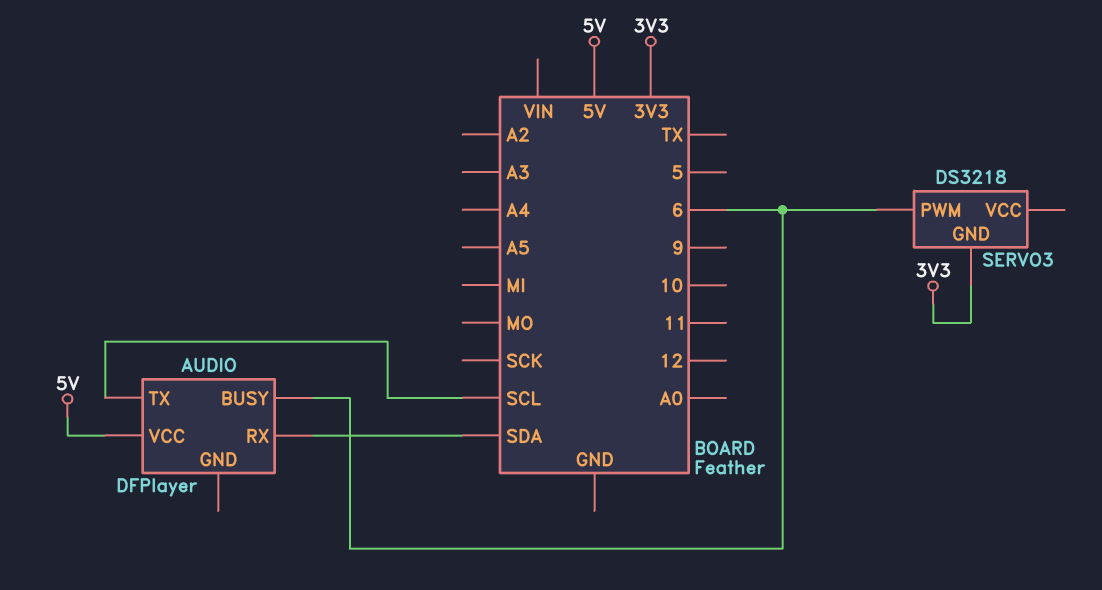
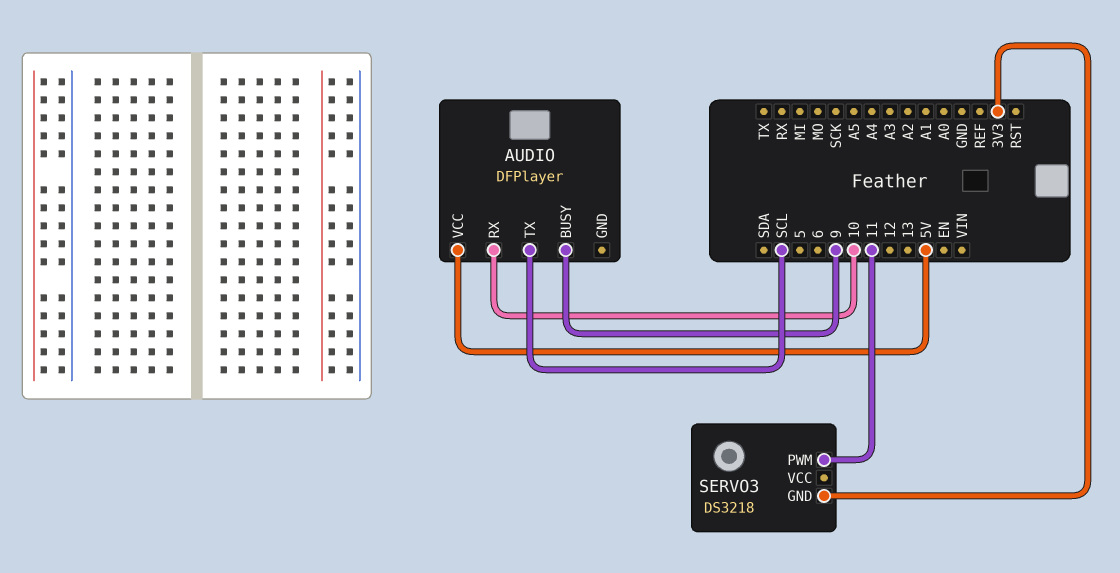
AUDIO pin BUSY: 6 -> 9
AUDIO pin RX: SDA -> 10
SERVO3 pin PWM: 6 -> 11

